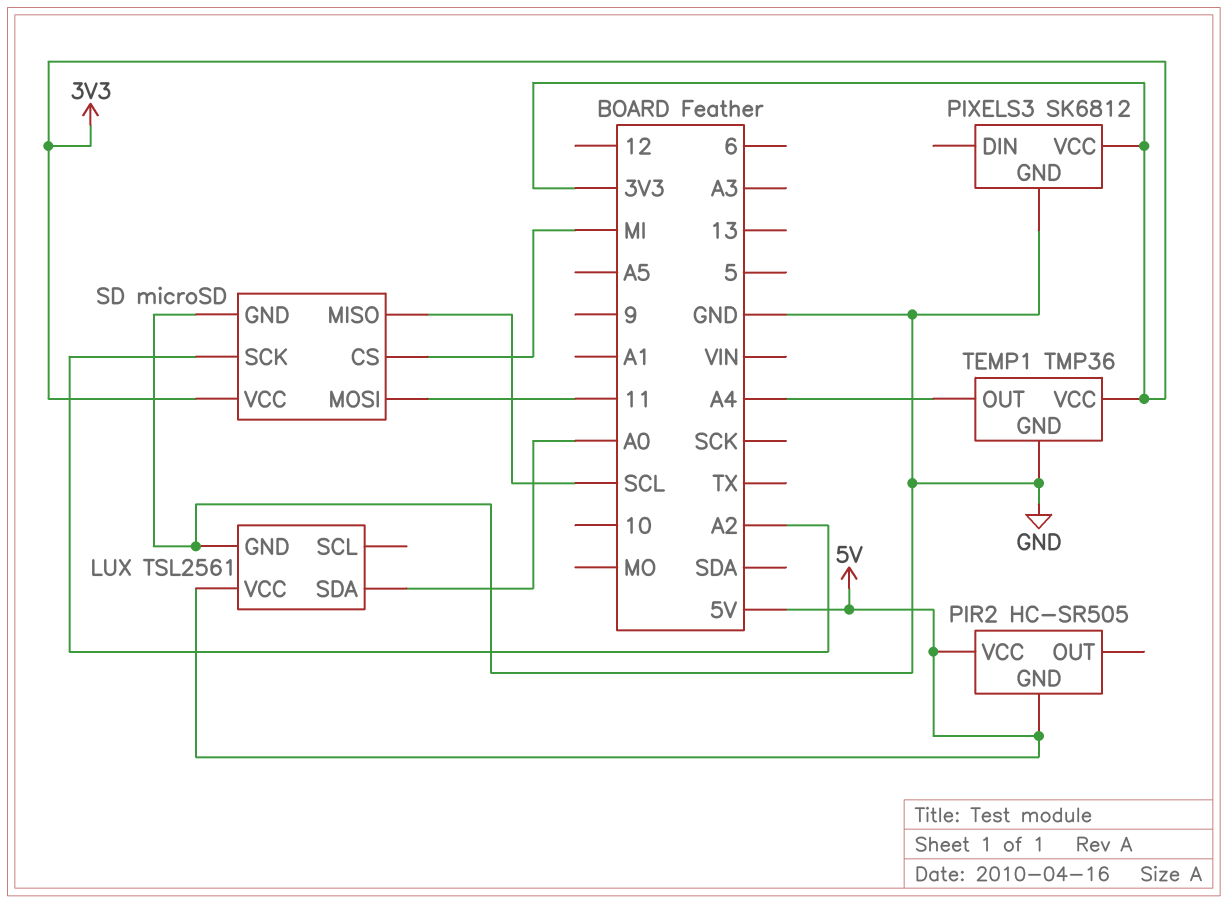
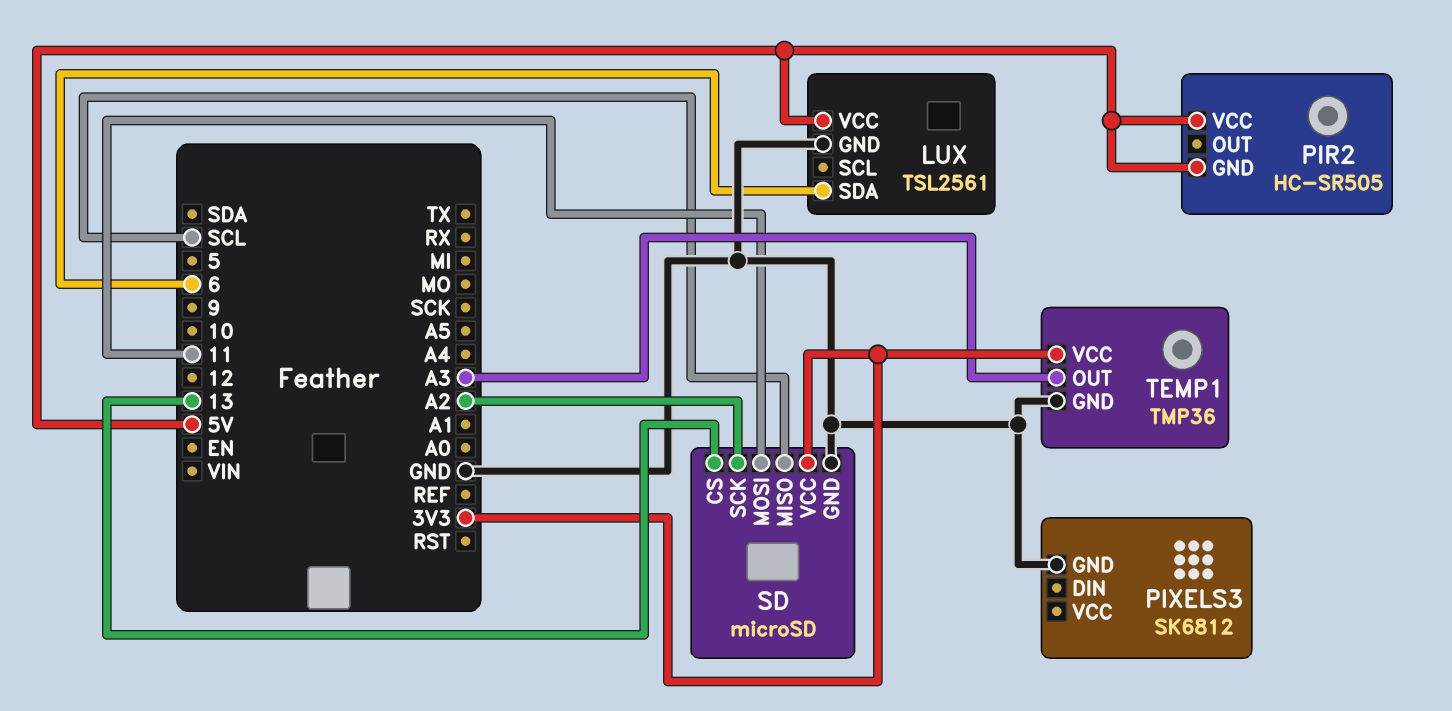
LUX pin SDA: A0 -> 6
PIXELS3 pin VCC: 3V3 -> none
SD pin CS: MI -> 13
TEMP1 pin OUT: A4 -> A3

